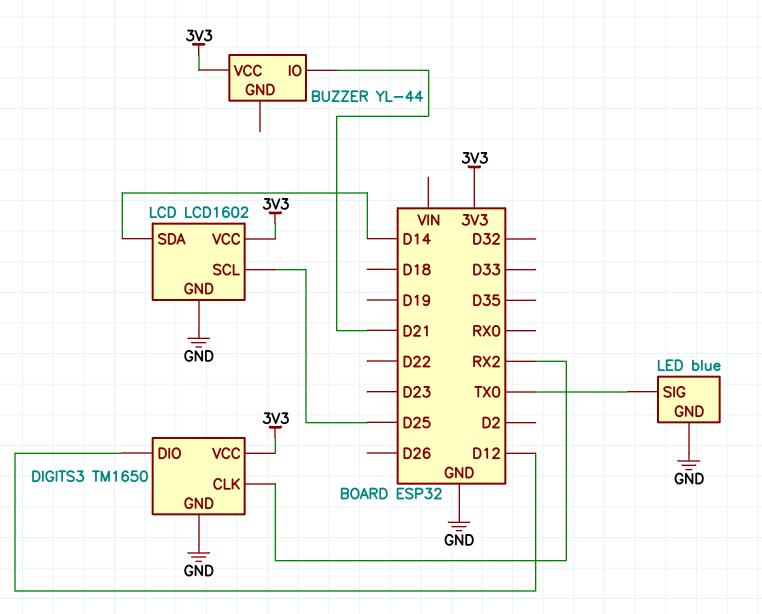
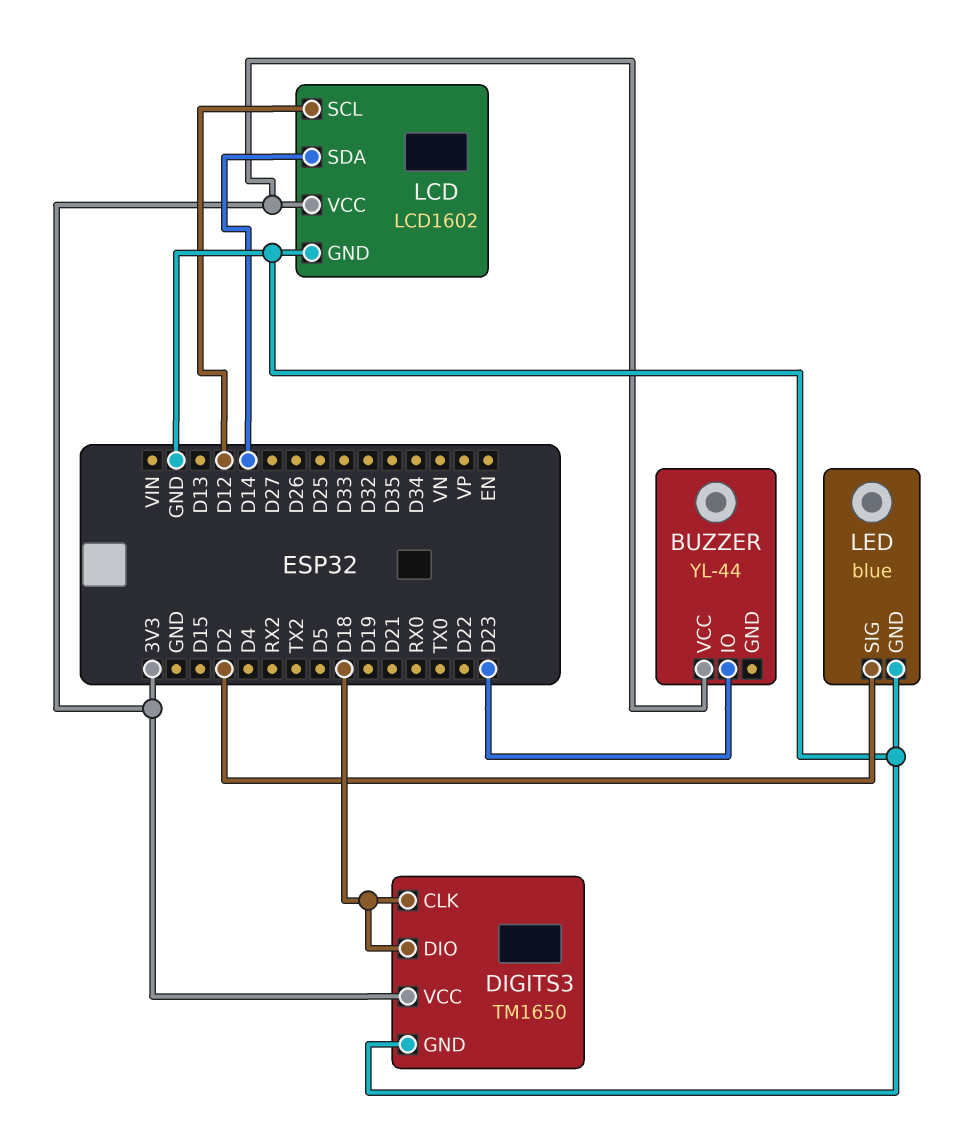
BUZZER pin IO: D21 -> D23
DIGITS3 pin CLK: RX2 -> D18
DIGITS3 pin DIO: D12 -> D18
LCD pin SCL: D25 -> D12
LED pin SIG: TX0 -> D2

